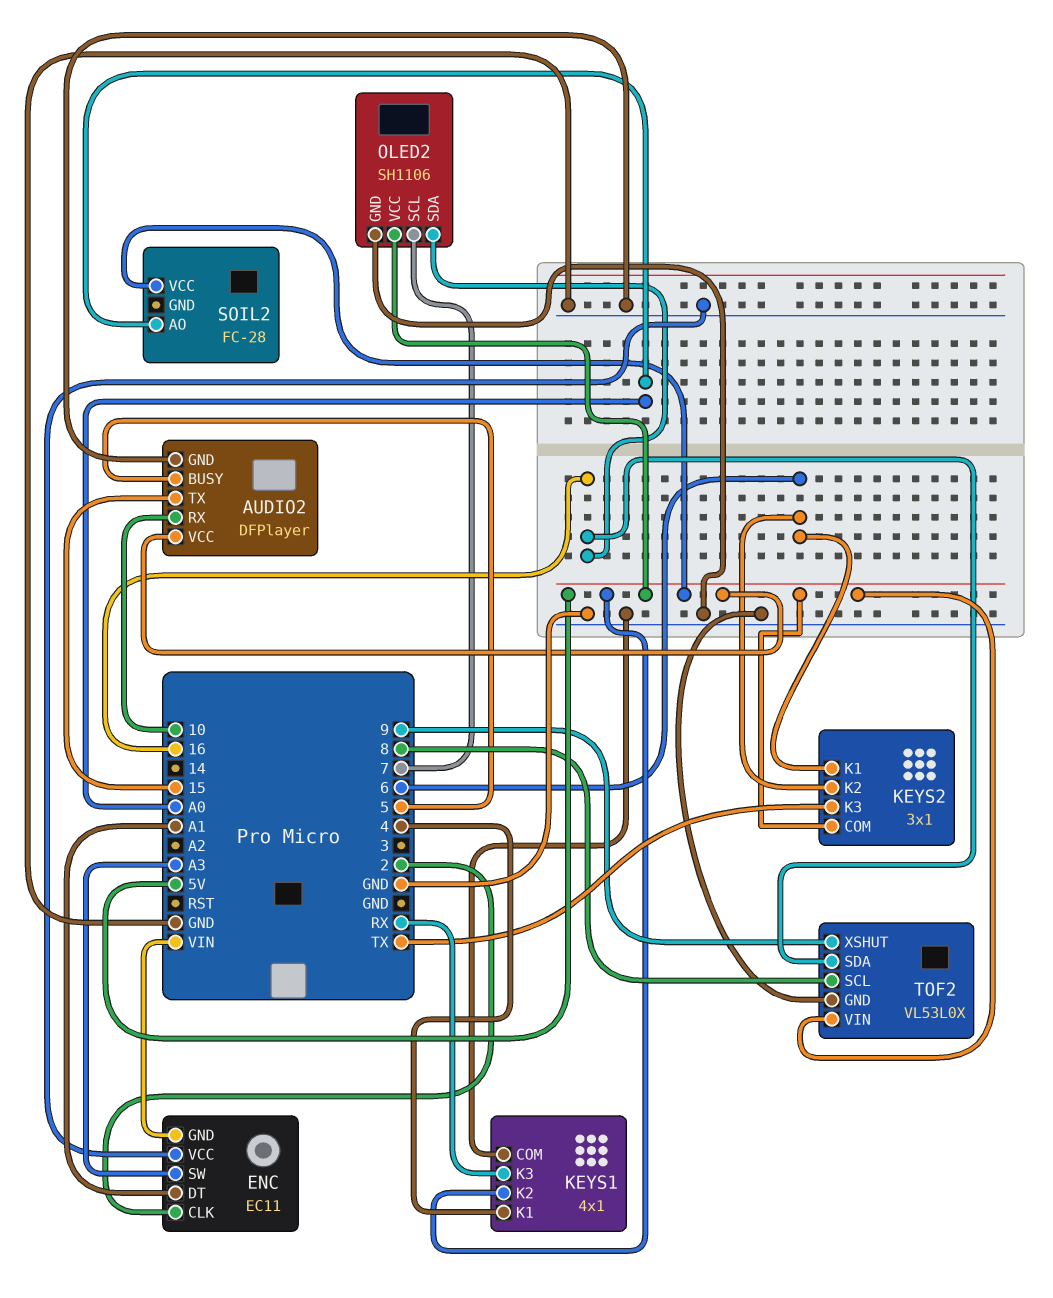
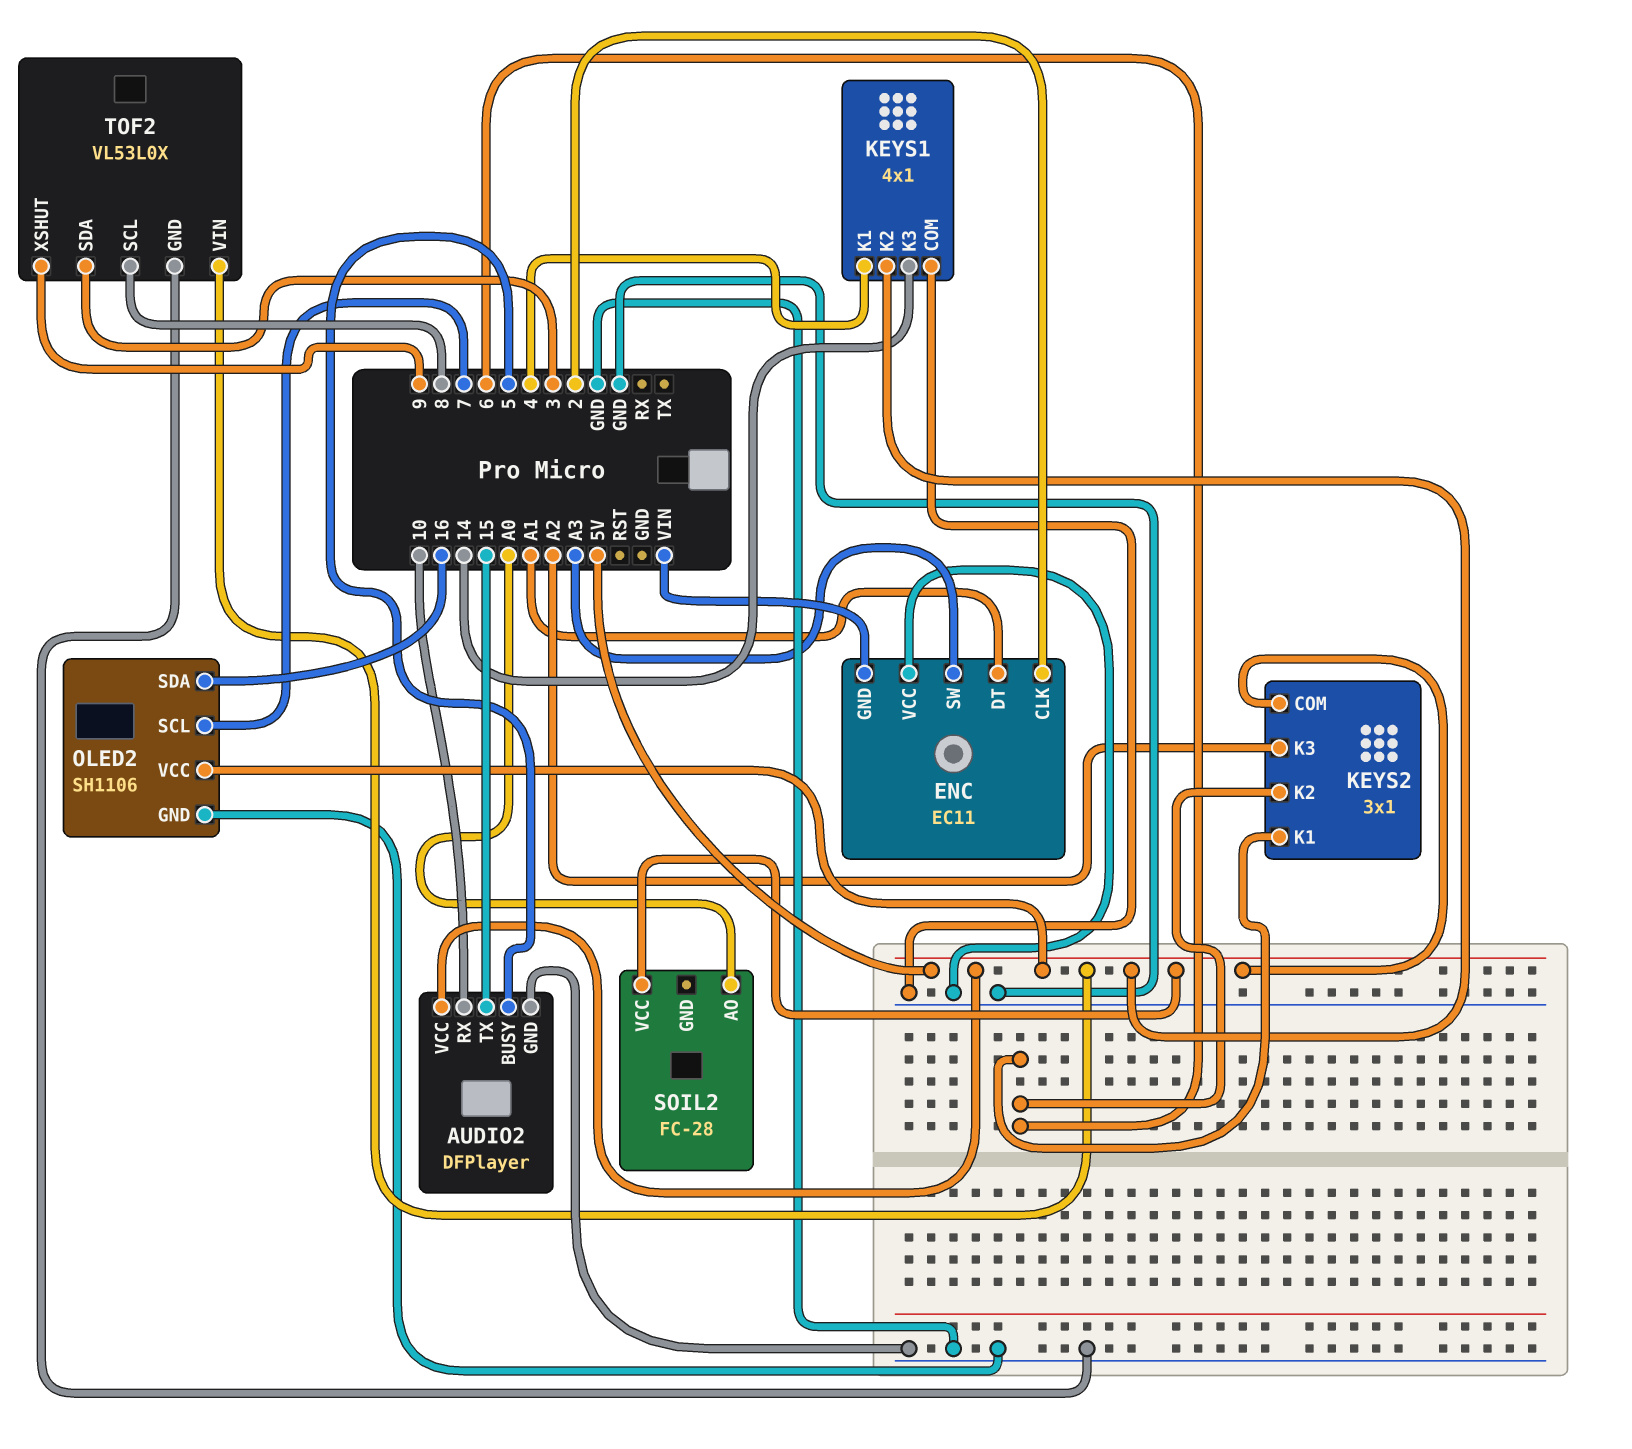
KEYS1 pin K3: RX -> 14
KEYS2 pin K3: TX -> A2
TOF2 pin SDA: 16 -> 3

